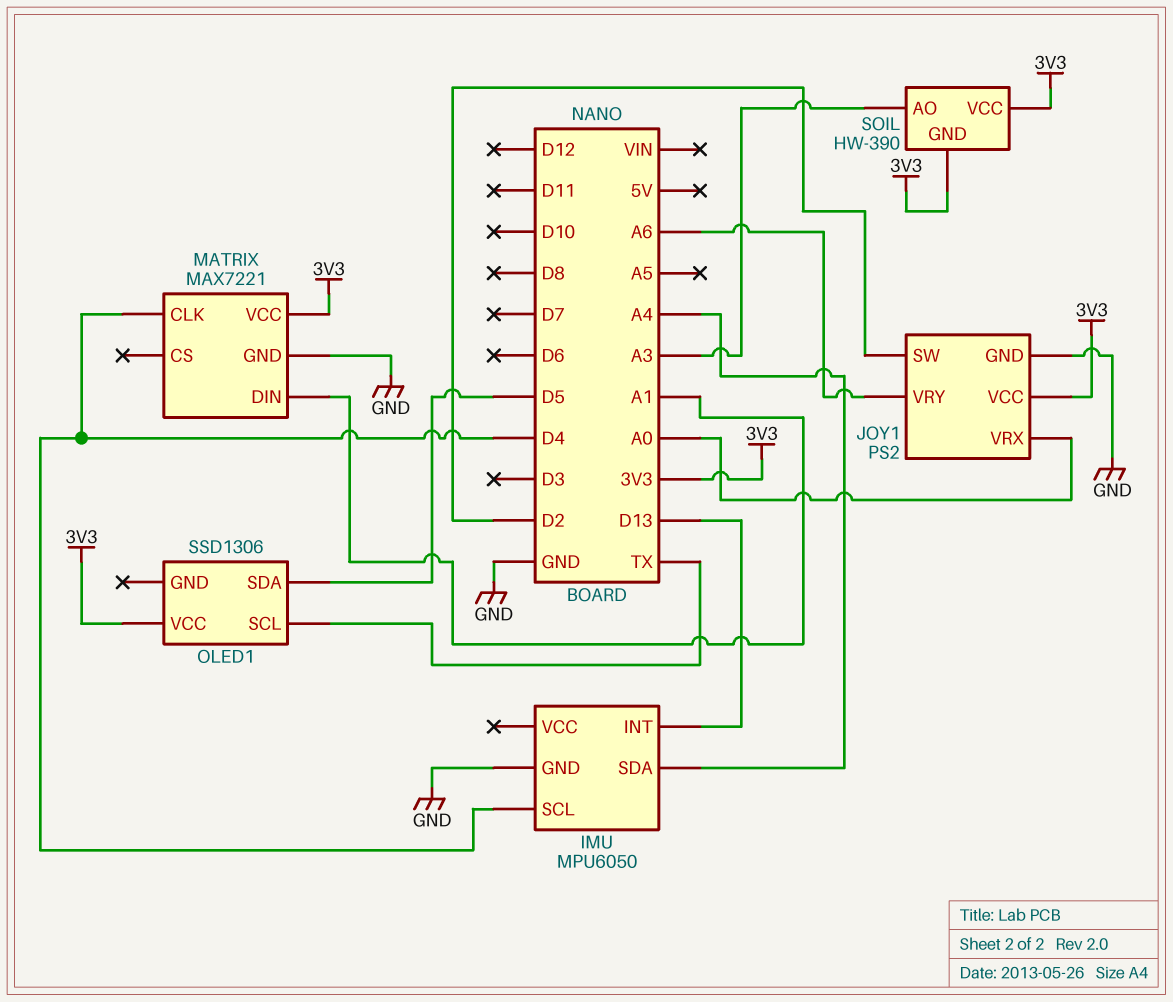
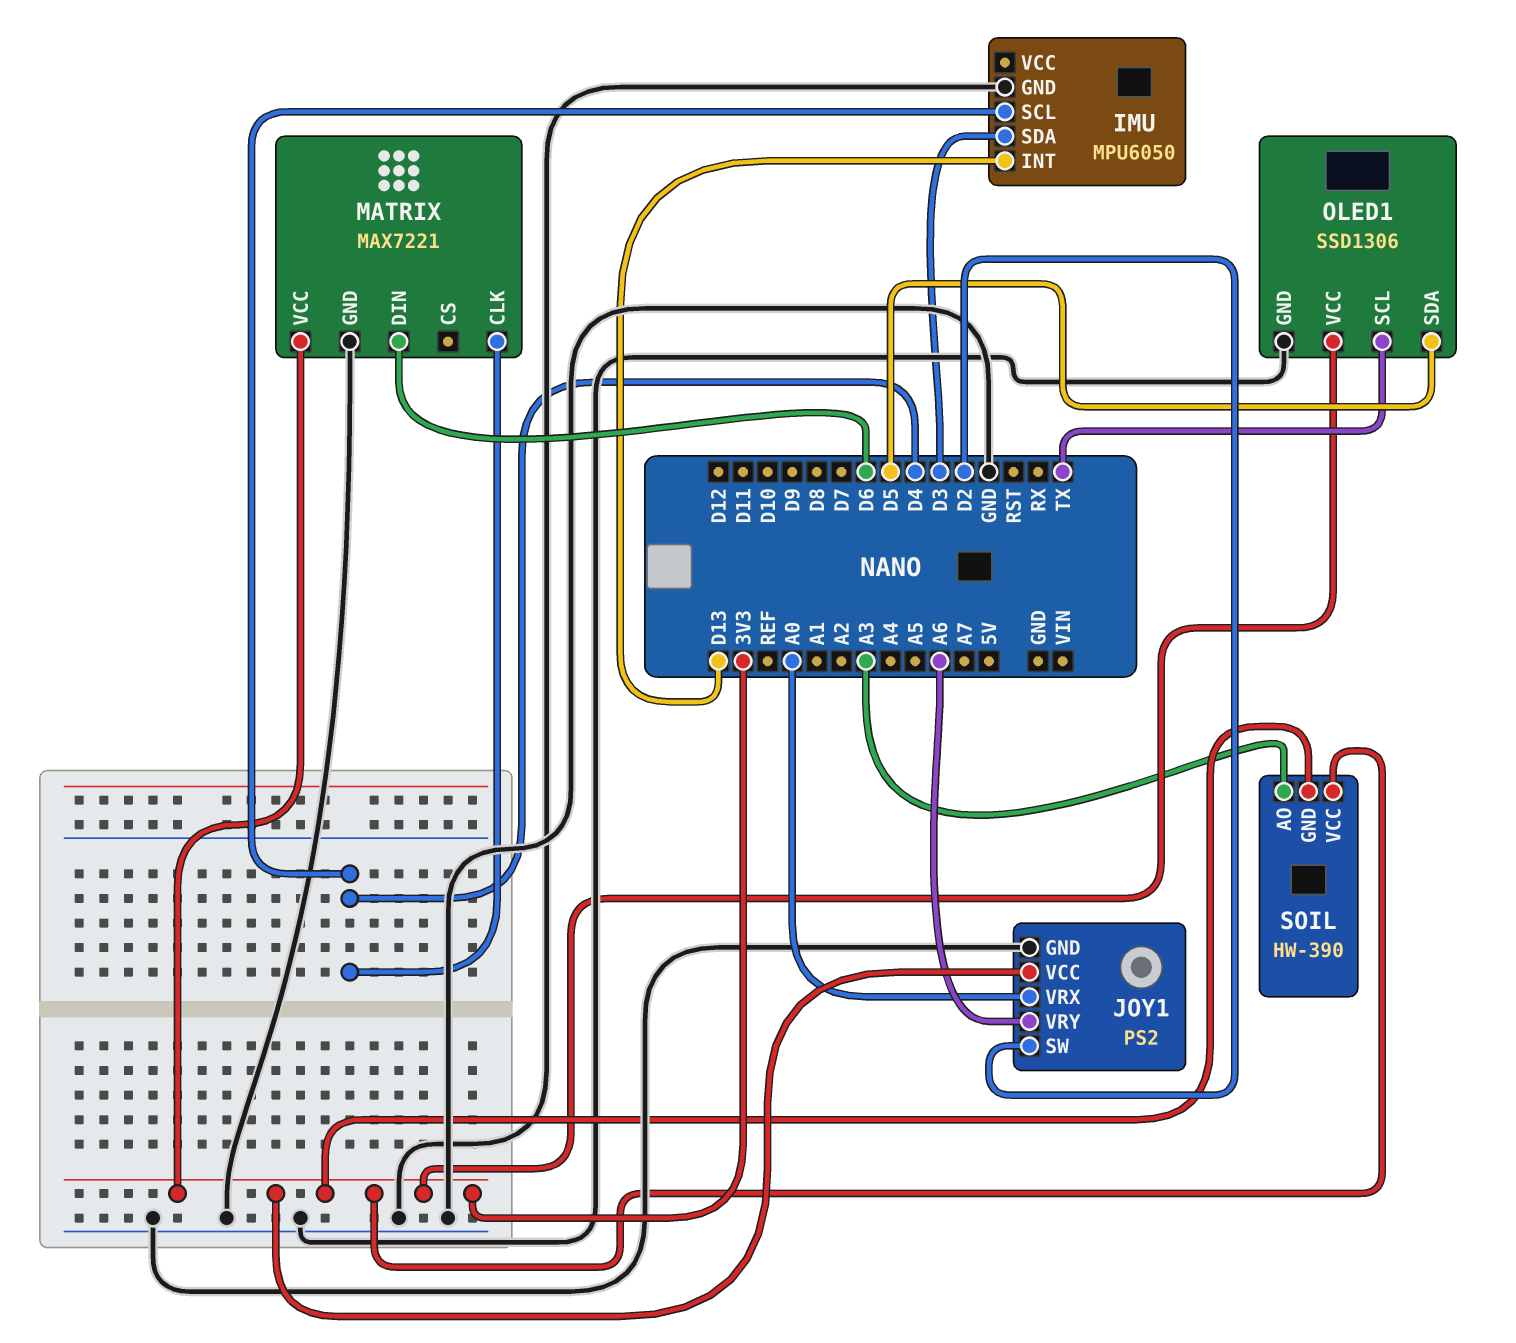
IMU pin SDA: A4 -> D3
MATRIX pin DIN: A1 -> D6
OLED1 pin GND: none -> GND

